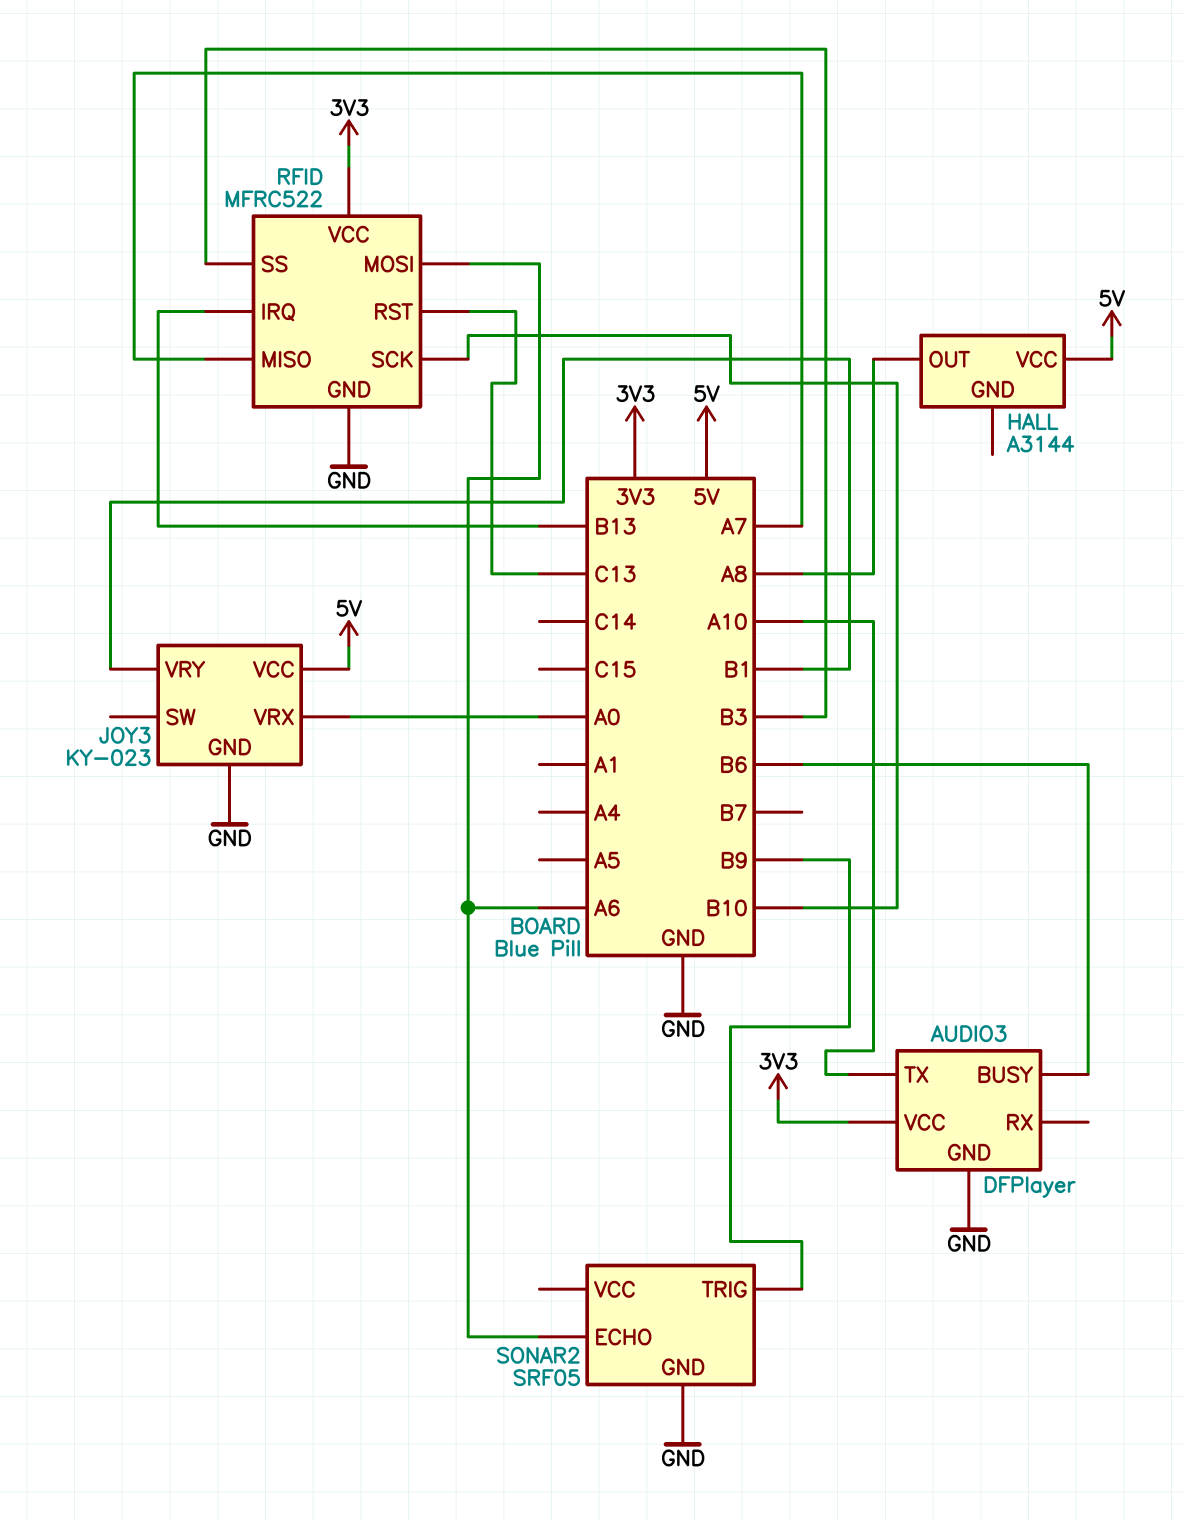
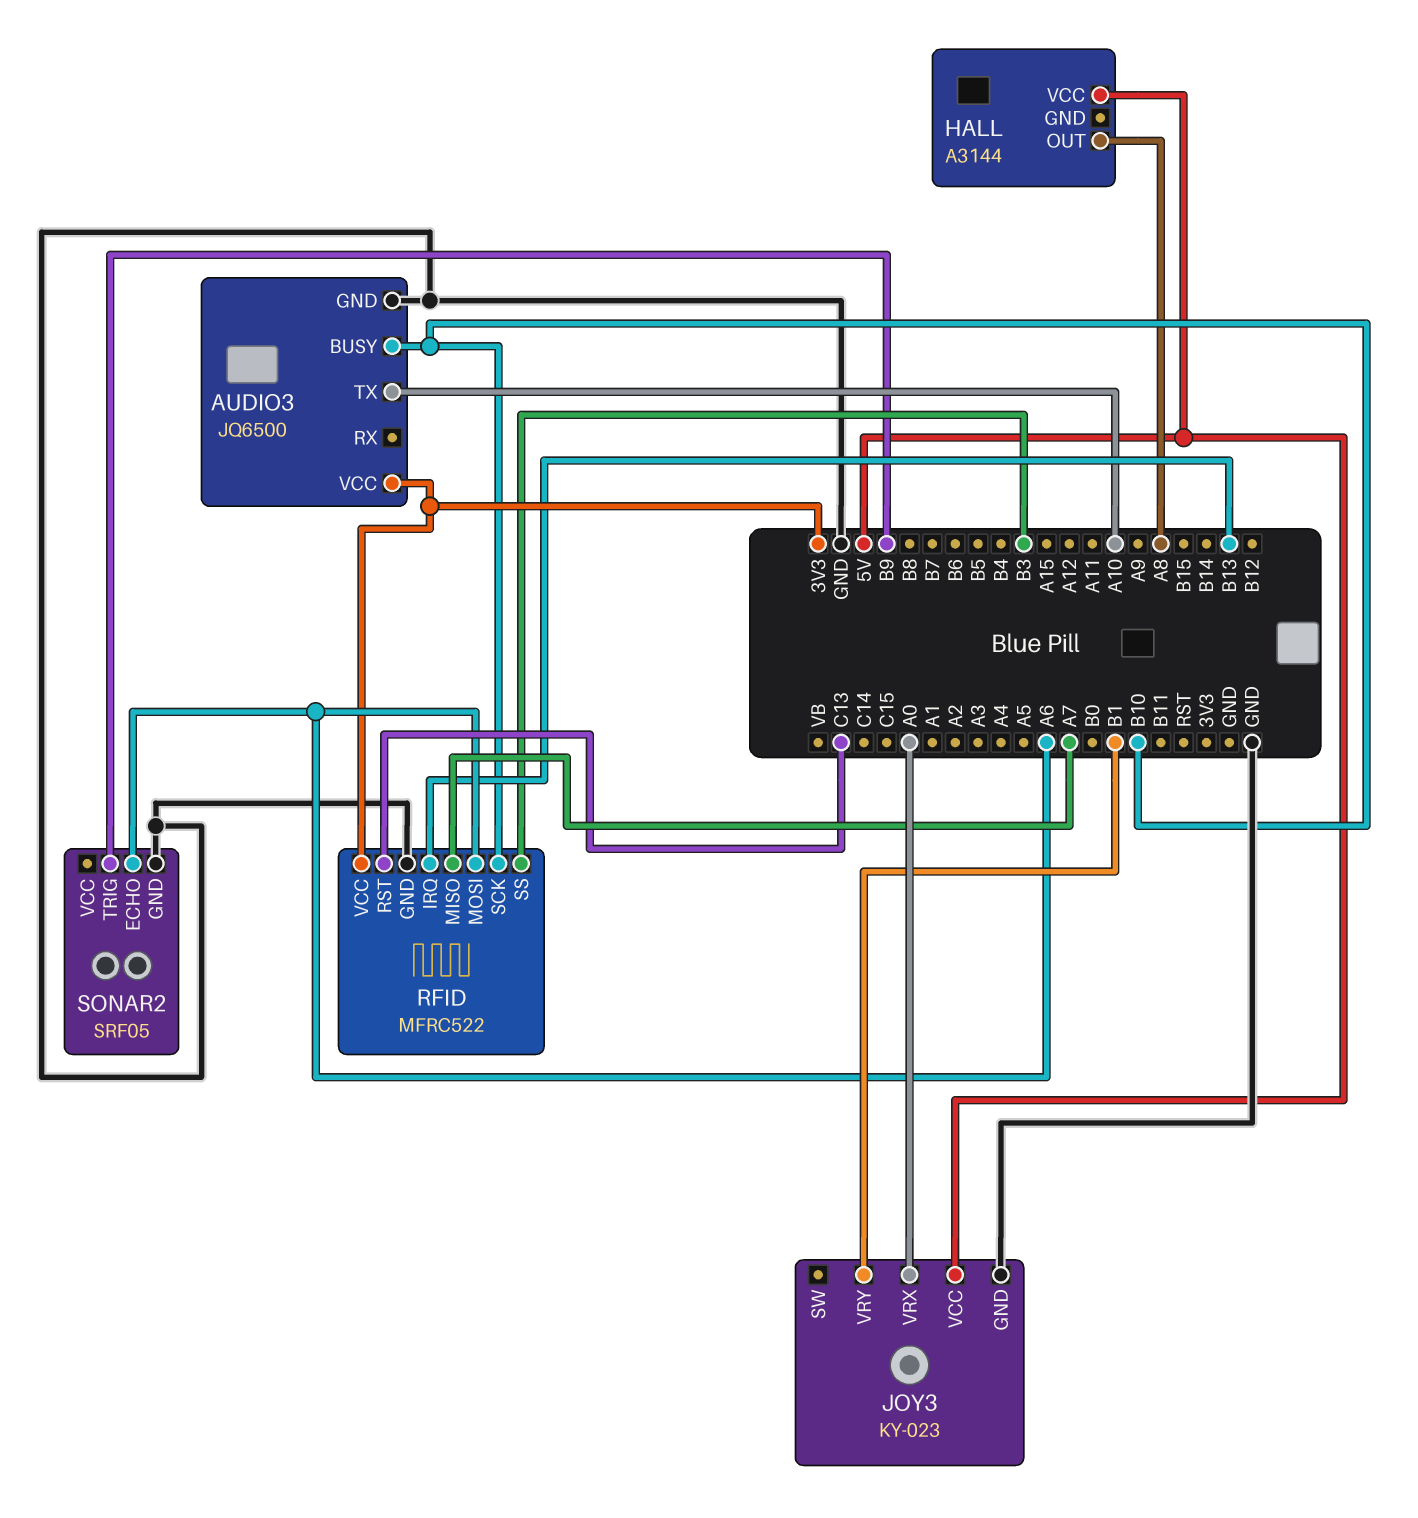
AUDIO3: DFPlayer -> JQ6500
AUDIO3 pin BUSY: B6 -> B10

